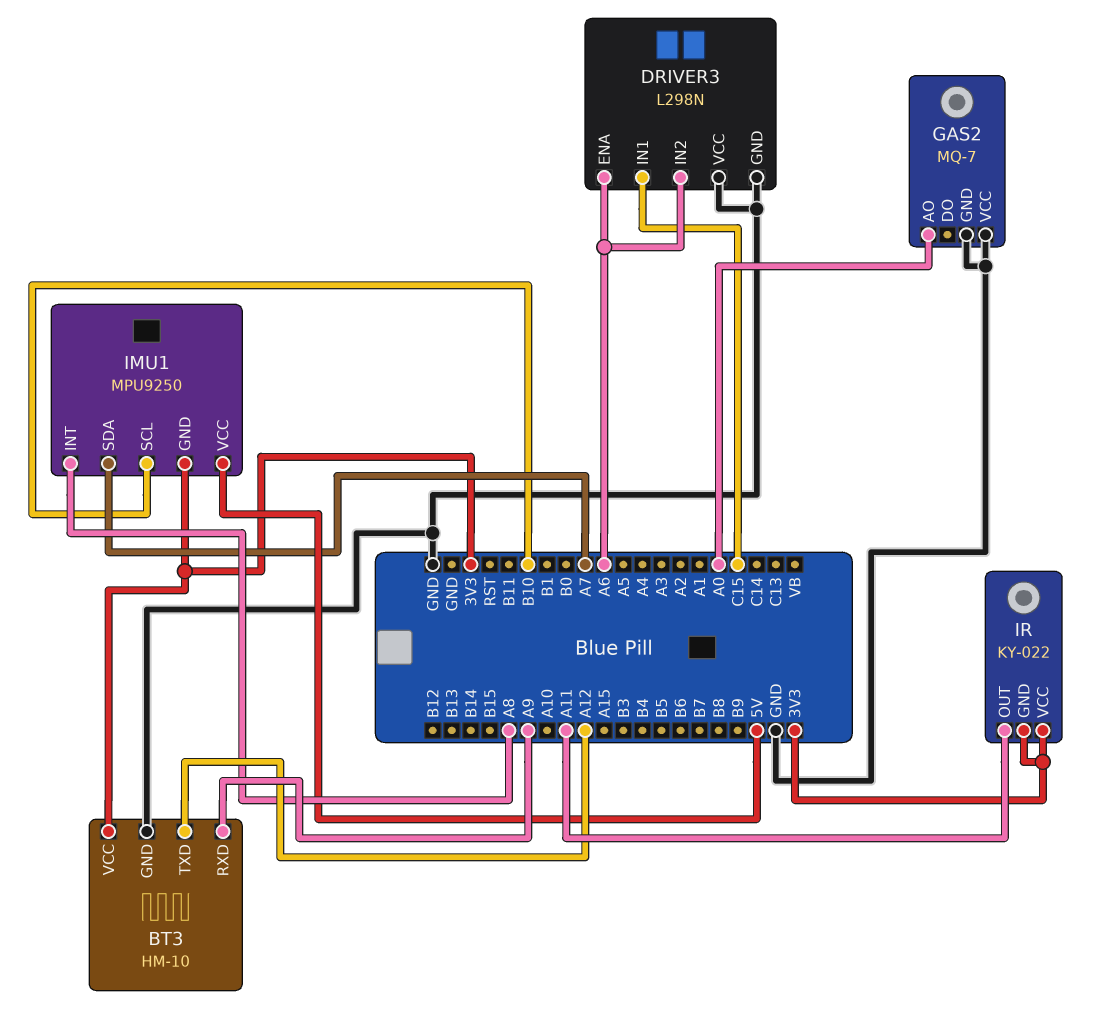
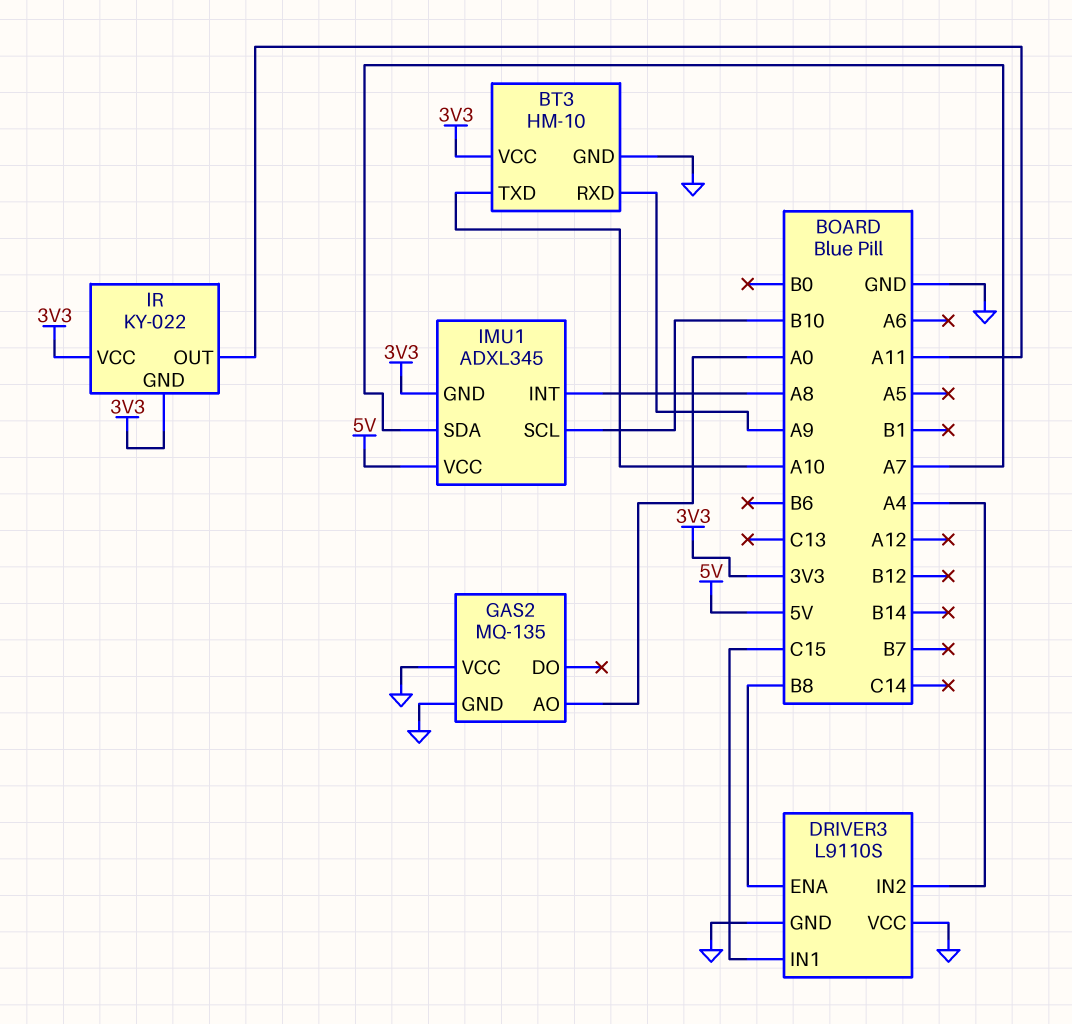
BT3 pin TXD: A12 -> A10
DRIVER3: L298N -> L9110S
DRIVER3 pin ENA: A6 -> B8
DRIVER3 pin IN2: A6 -> A4
GAS2: MQ-7 -> MQ-135
IMU1: MPU9250 -> ADXL345

